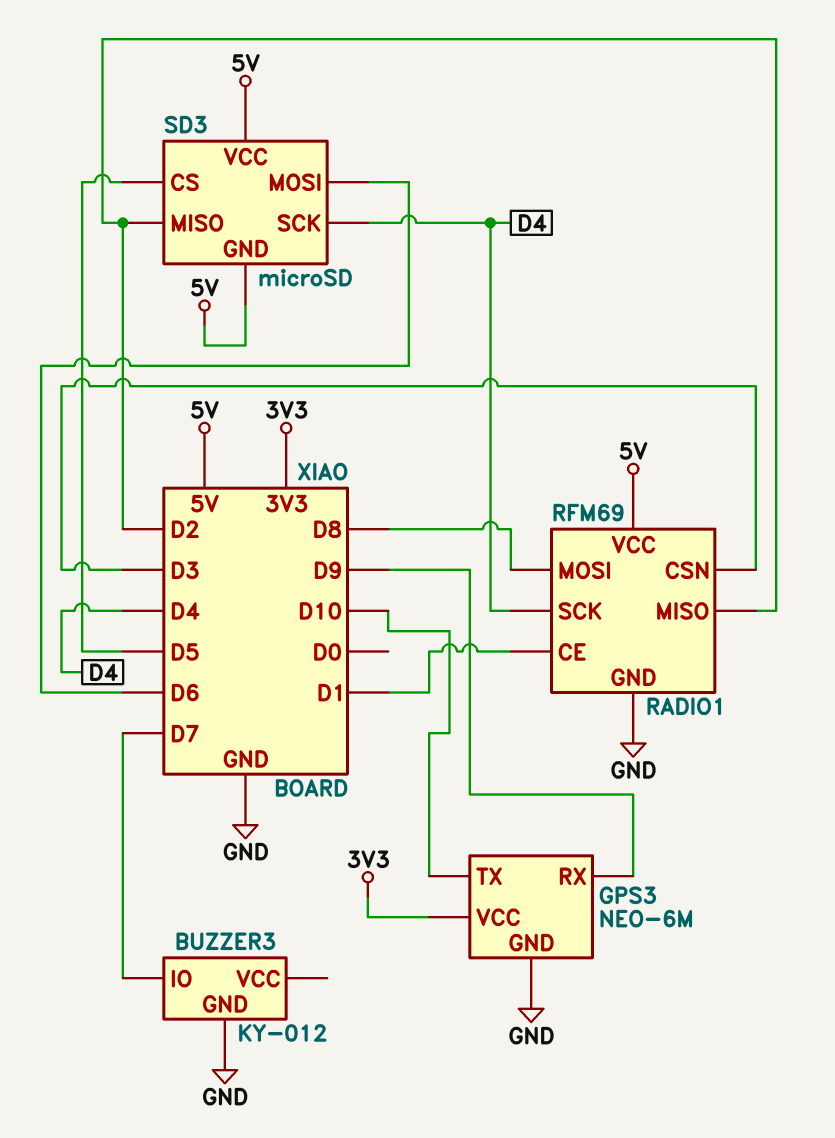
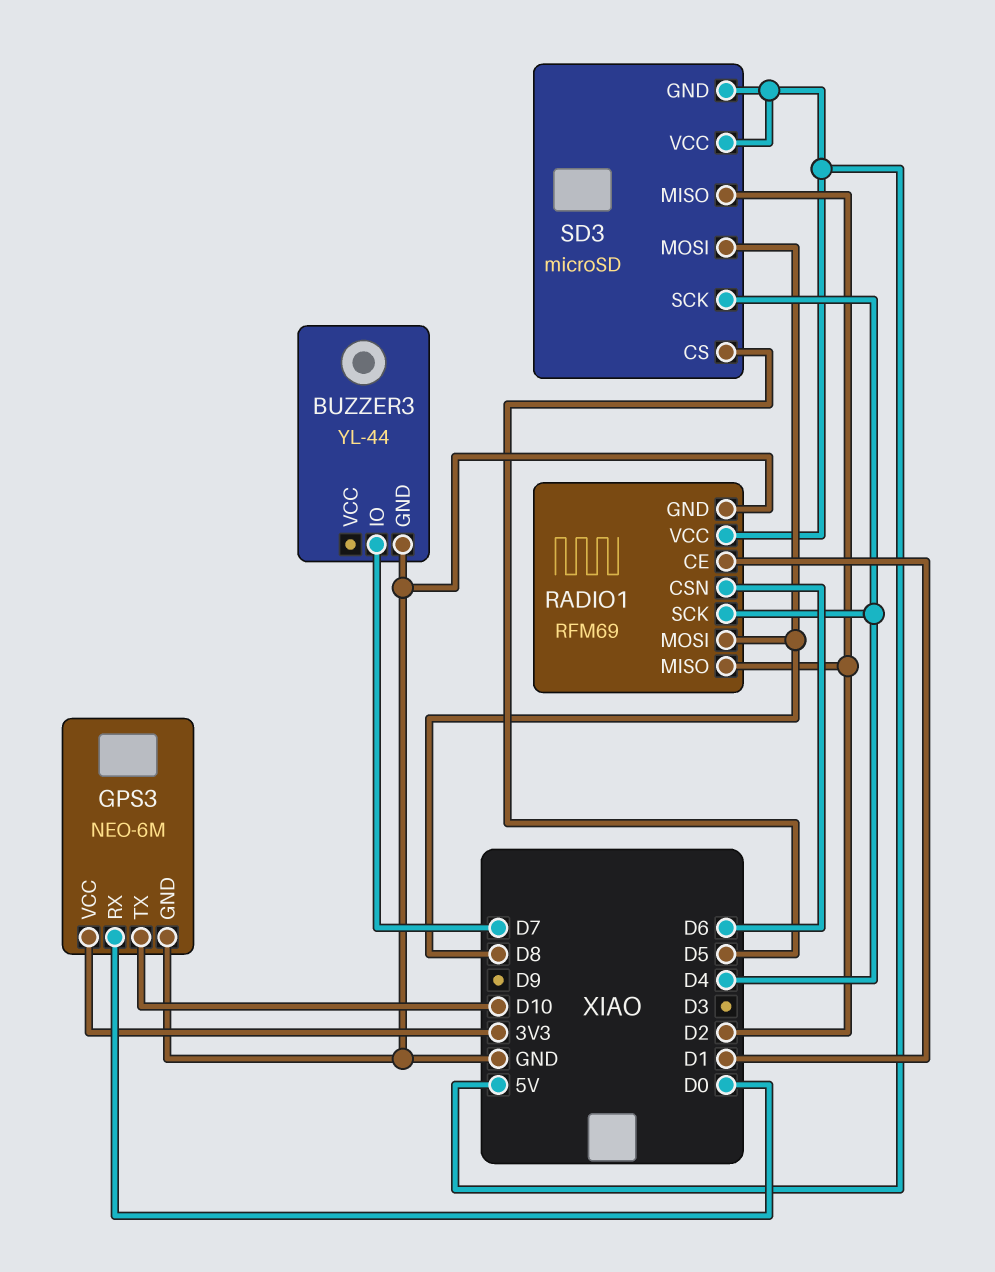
BUZZER3: KY-012 -> YL-44
GPS3 pin RX: D9 -> D0
RADIO1 pin CSN: D3 -> D6
SD3 pin MOSI: D6 -> D8

